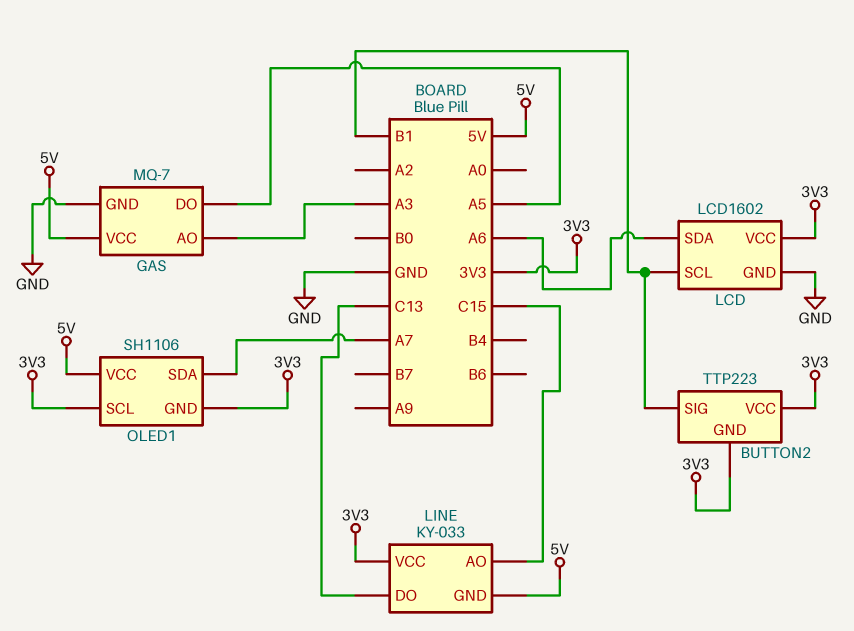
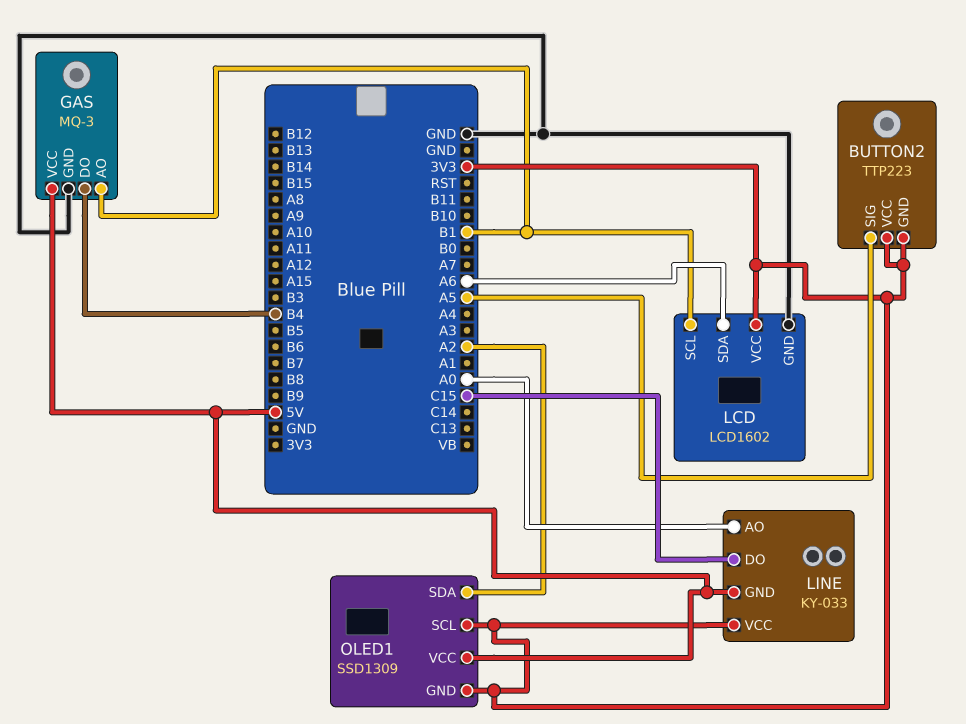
BUTTON2 pin SIG: B1 -> A5
GAS: MQ-7 -> MQ-3
GAS pin AO: A3 -> B1
GAS pin DO: A5 -> B4
LINE pin AO: C15 -> A0
LINE pin DO: C13 -> C15
OLED1: SH1106 -> SSD1309
OLED1 pin SDA: A7 -> A2

